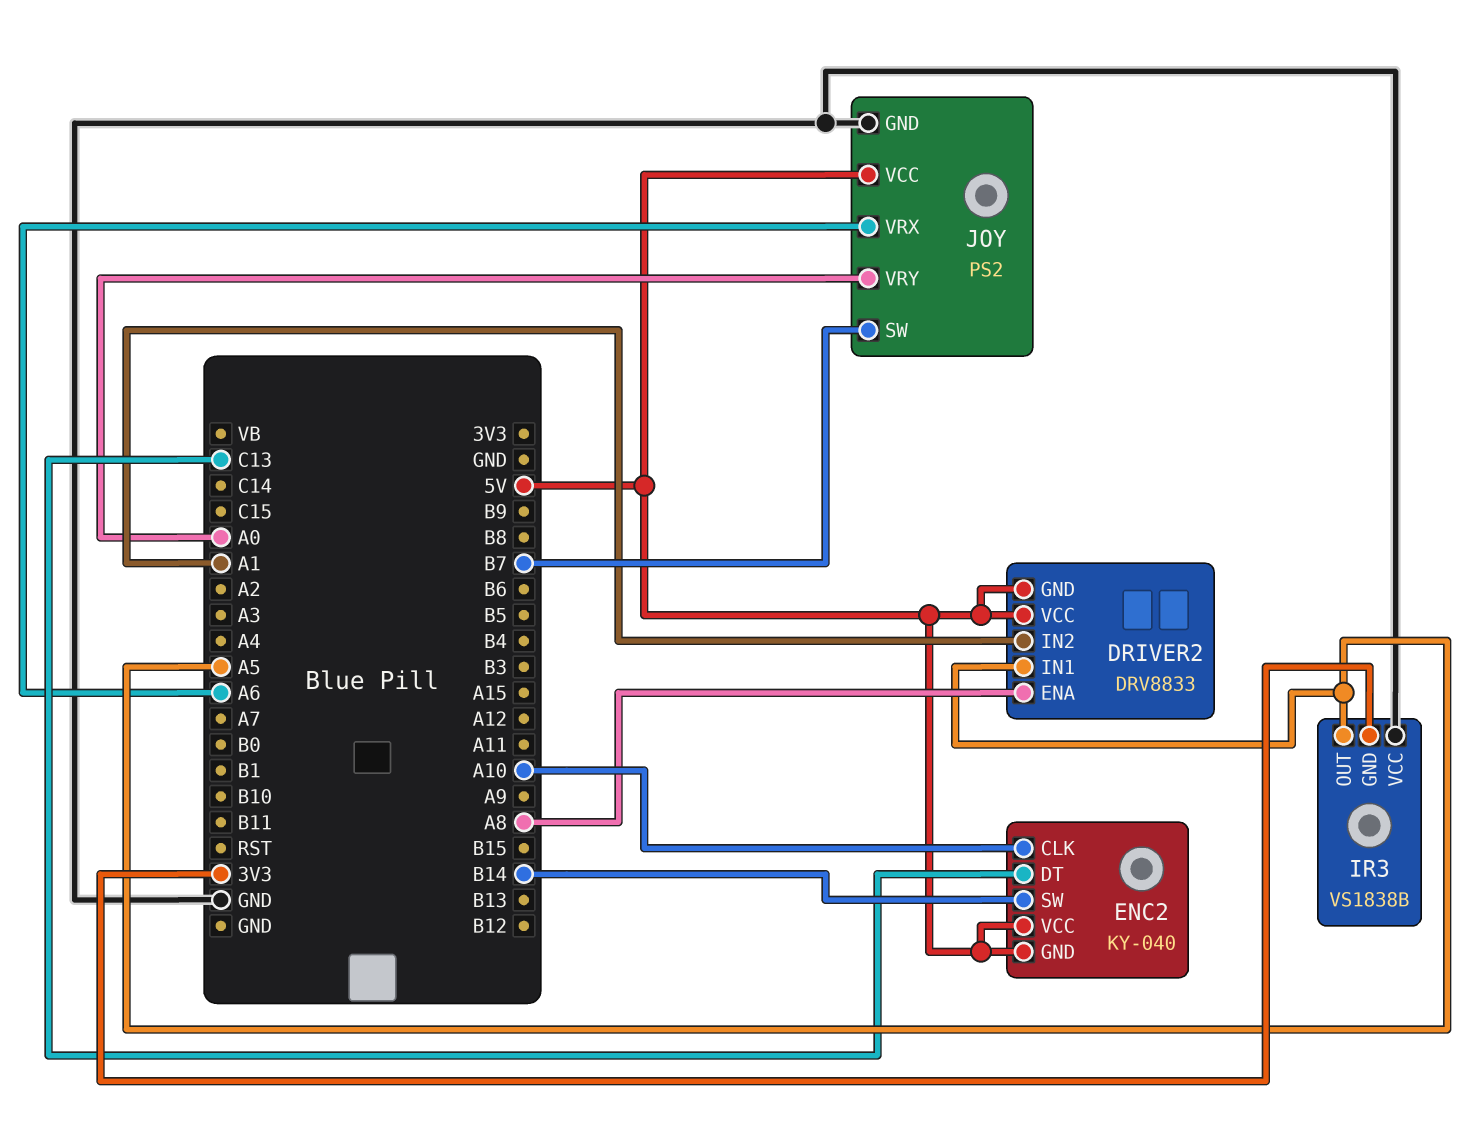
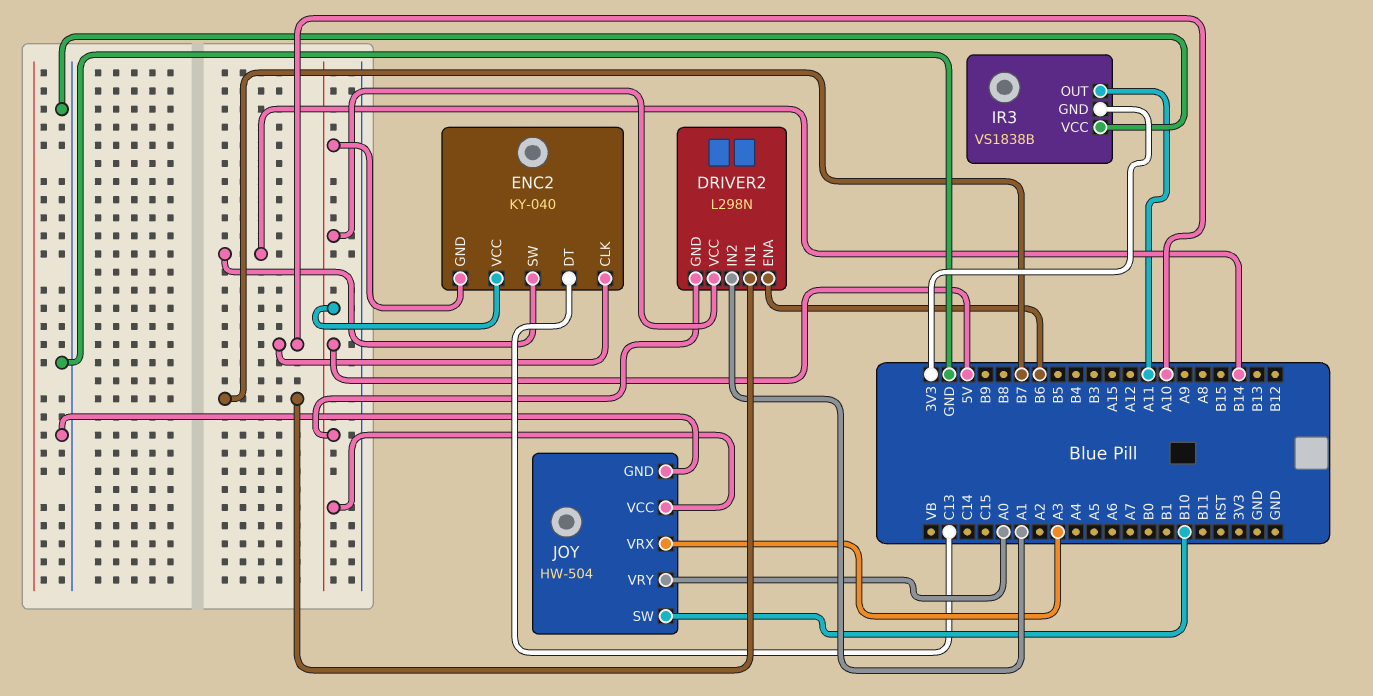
DRIVER2: DRV8833 -> L298N
DRIVER2 pin ENA: A8 -> B6
DRIVER2 pin IN1: A5 -> B7
IR3 pin OUT: A5 -> A11
JOY: PS2 -> HW-504
JOY pin SW: B7 -> B10
JOY pin VRX: A6 -> A3

